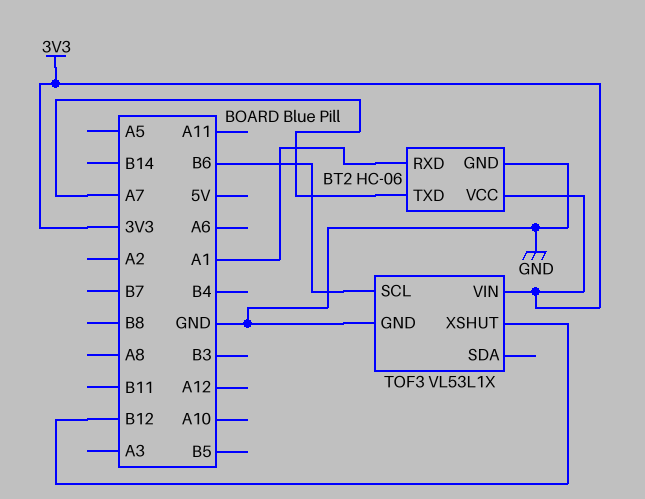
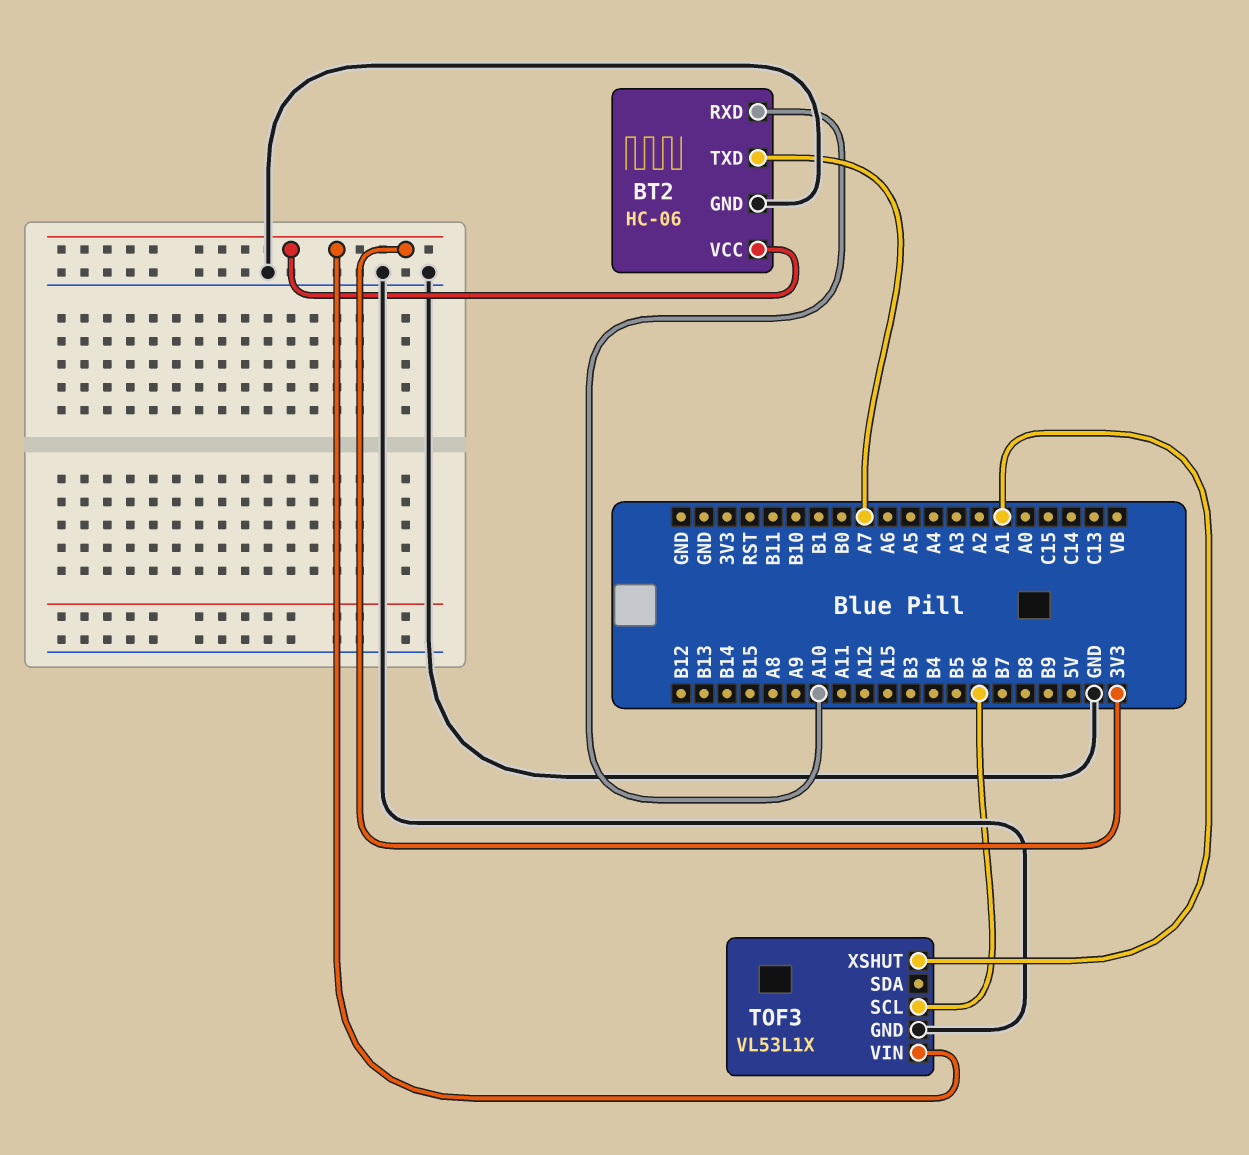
BT2 pin RXD: A1 -> A10
TOF3 pin XSHUT: B12 -> A1

